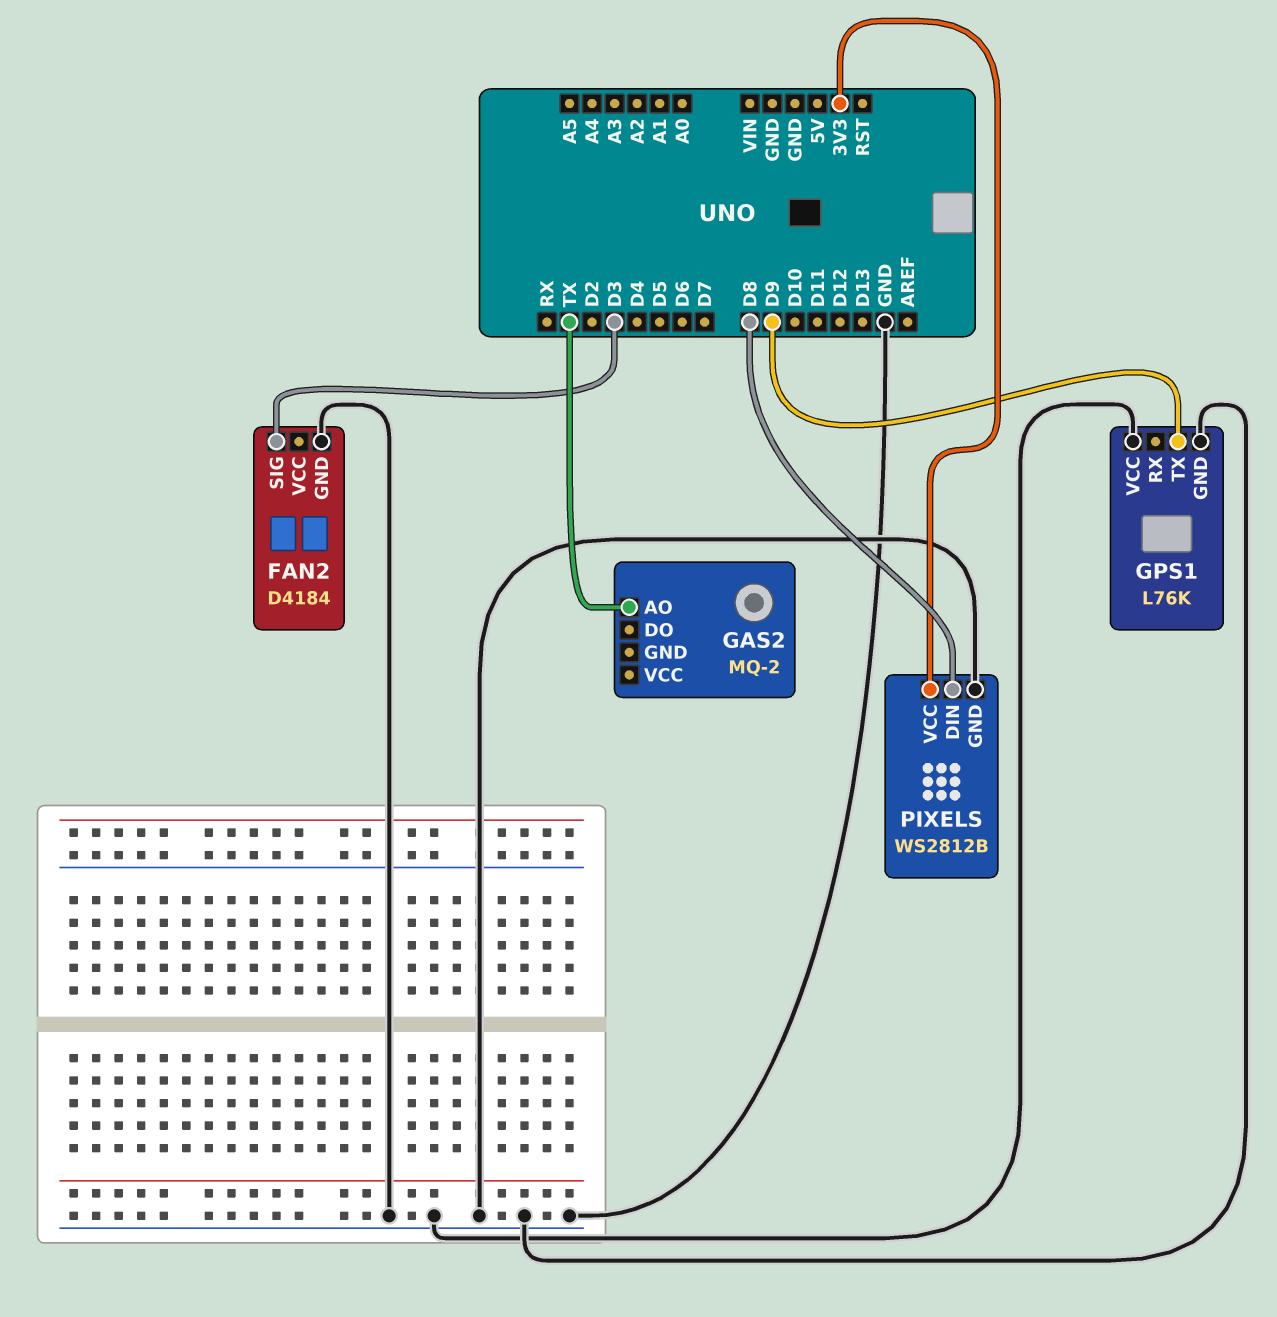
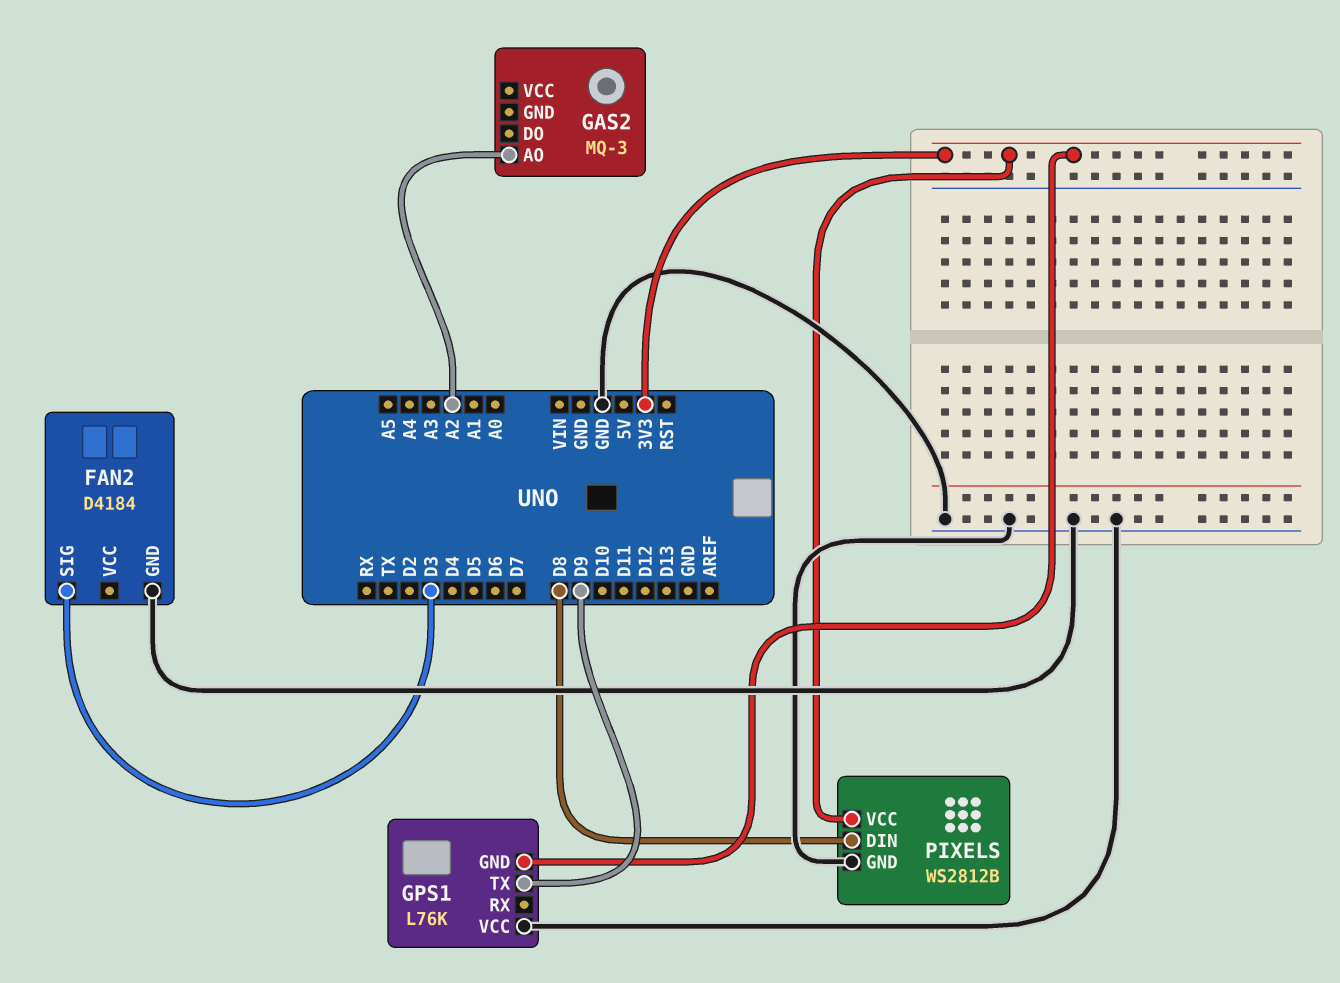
GAS2: MQ-2 -> MQ-3
GAS2 pin AO: TX -> A2
GPS1 pin GND: GND -> 3V3

